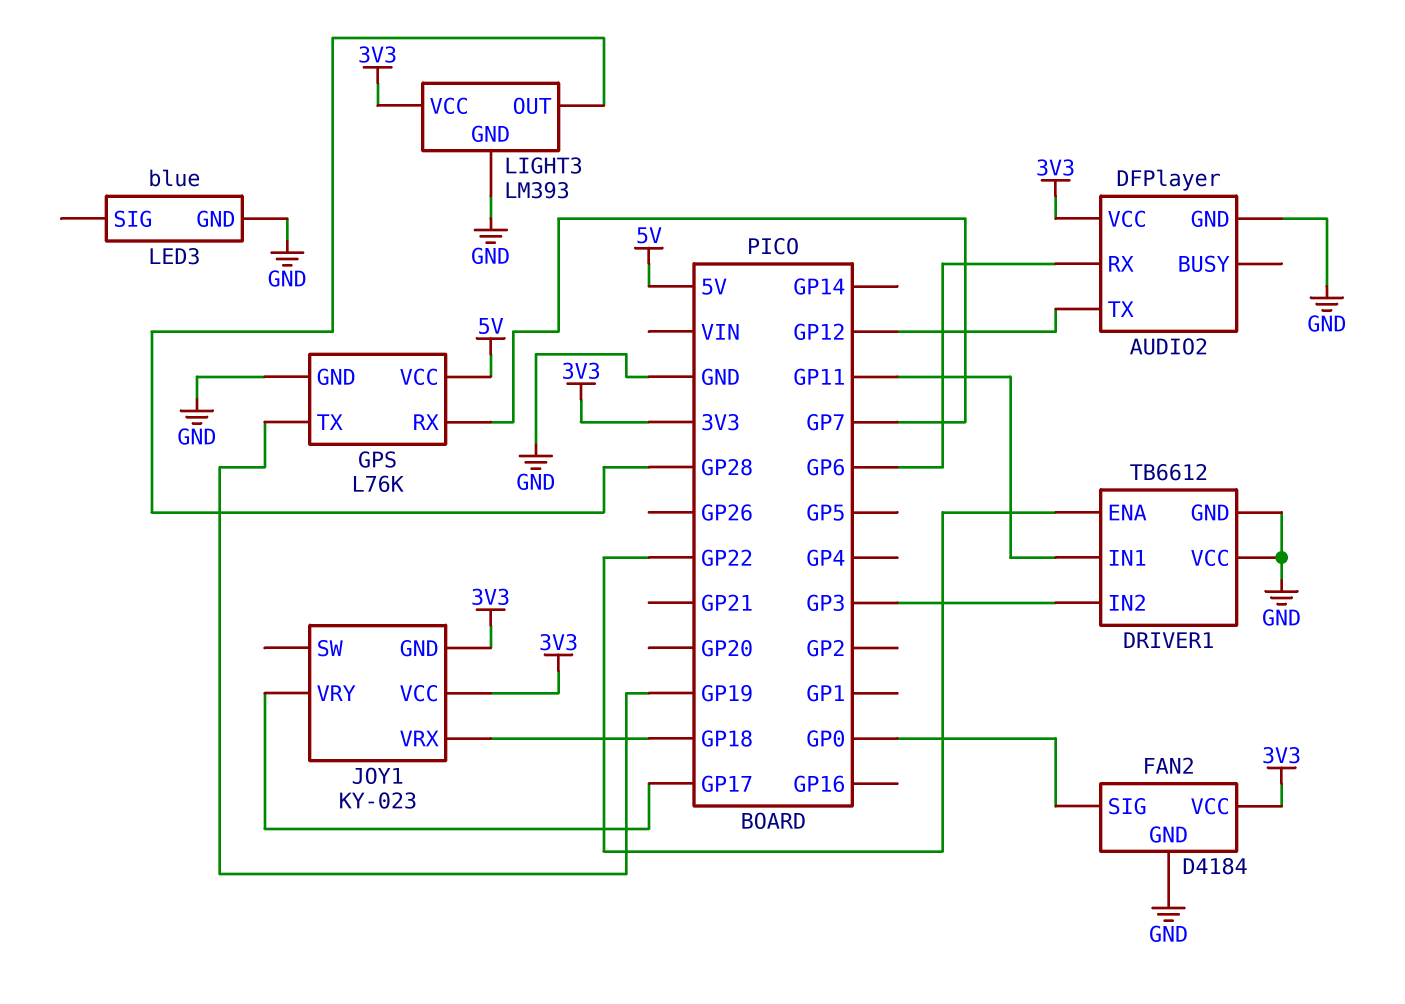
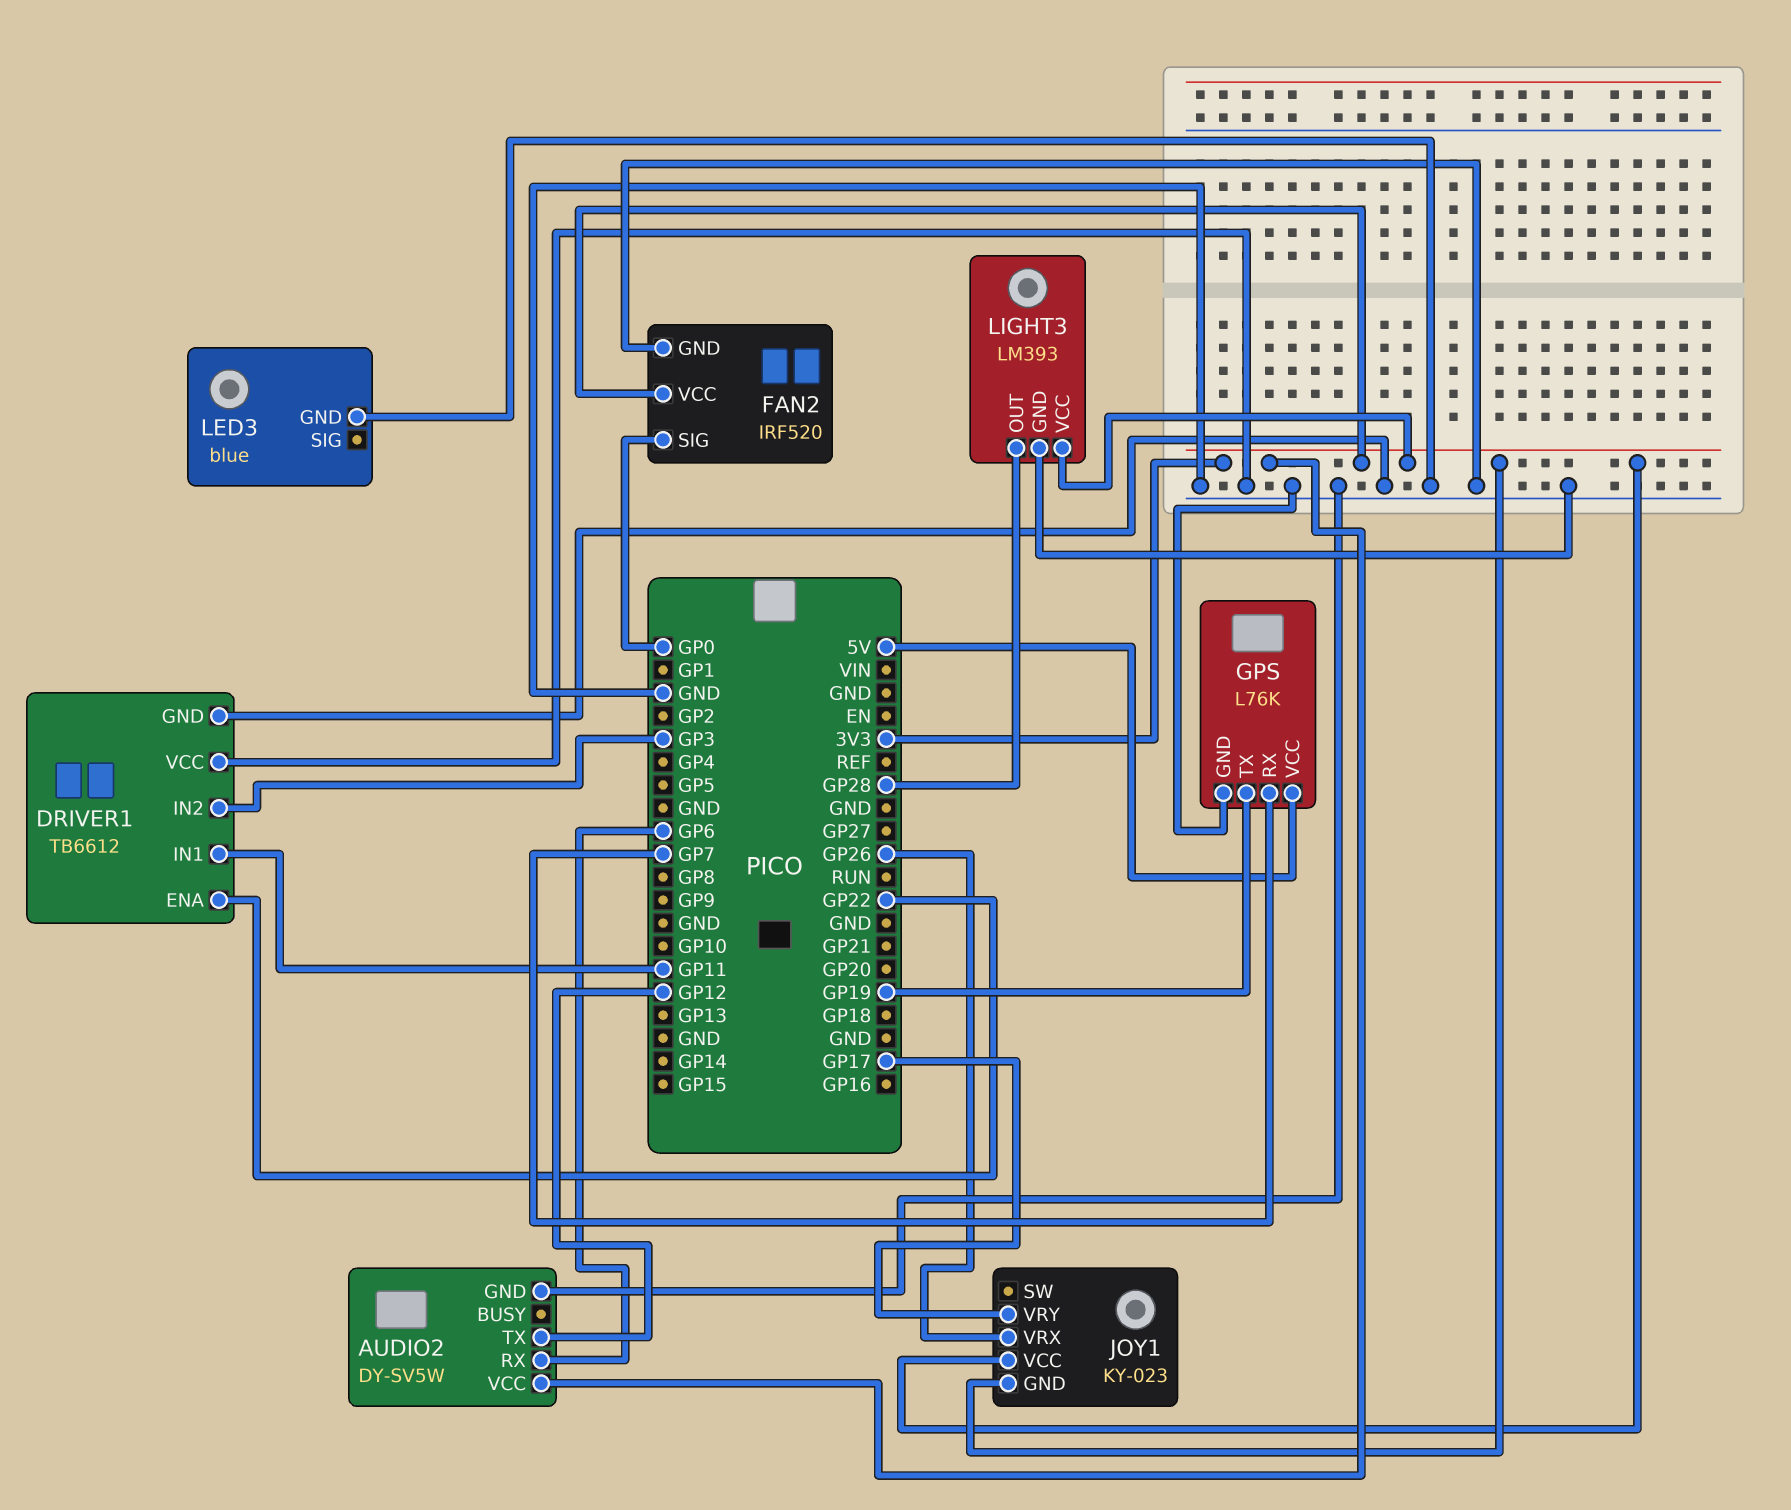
AUDIO2: DFPlayer -> DY-SV5W
FAN2: D4184 -> IRF520
JOY1 pin VRX: GP18 -> GP26

